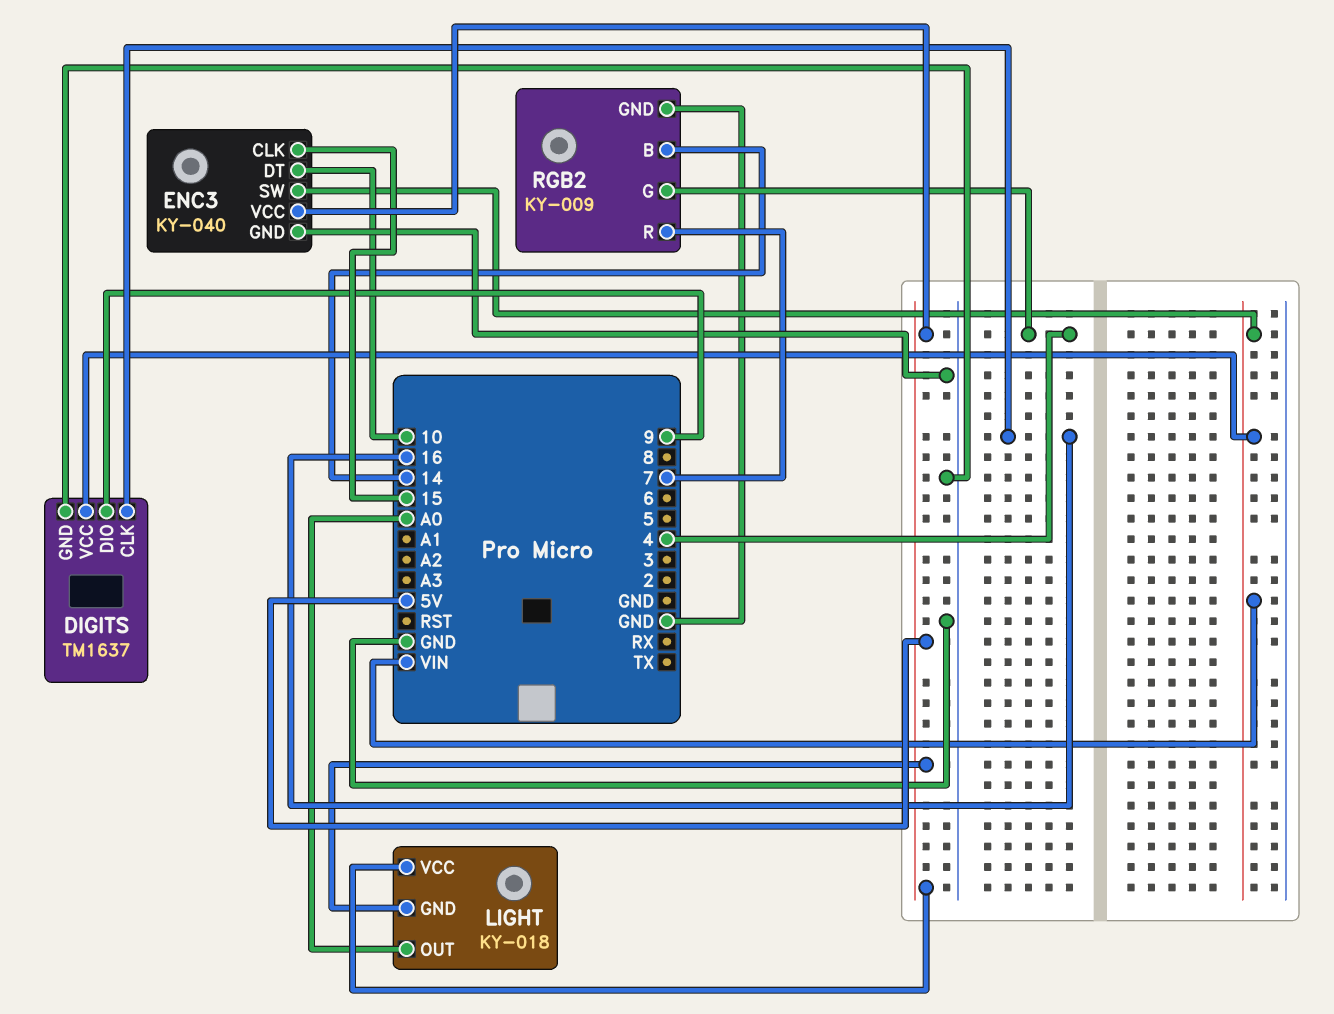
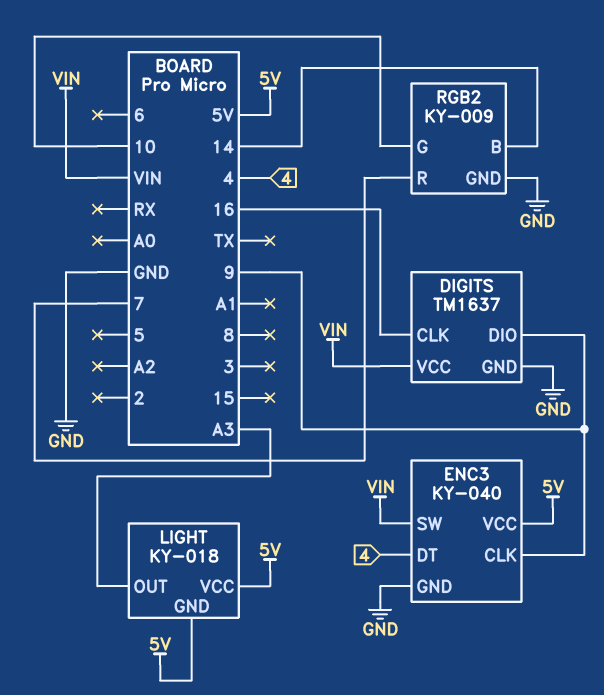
ENC3 pin CLK: 15 -> 9
ENC3 pin DT: 10 -> 4
LIGHT pin OUT: A0 -> A3
RGB2 pin G: 4 -> 10

